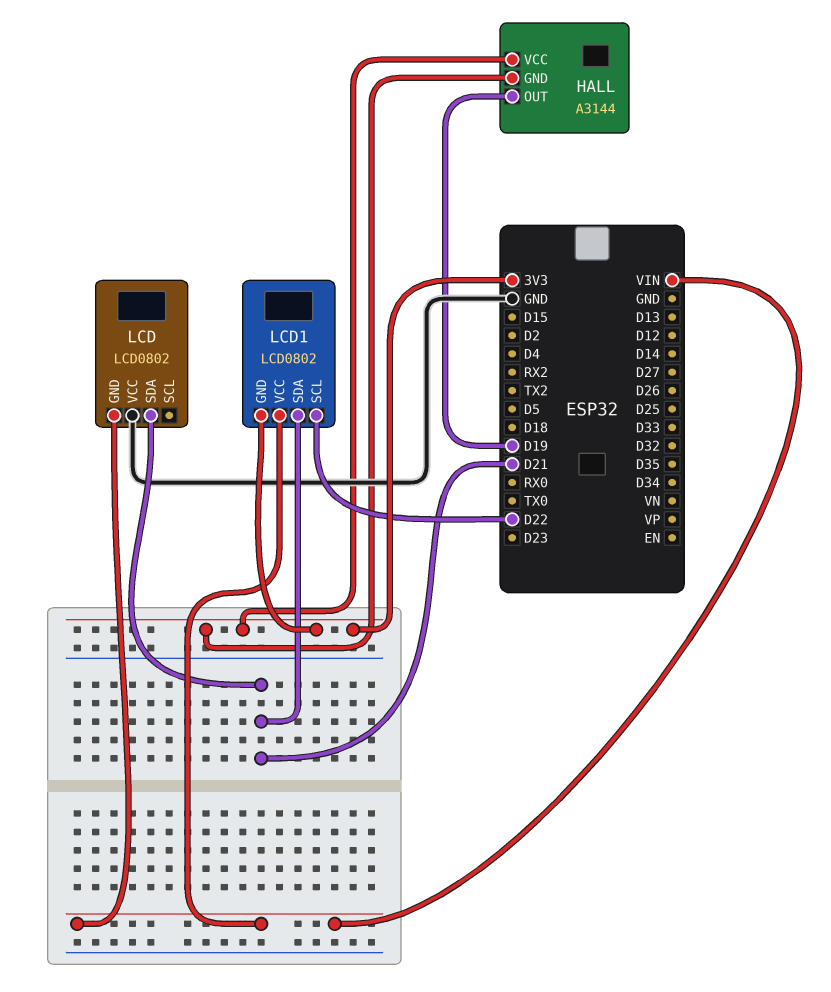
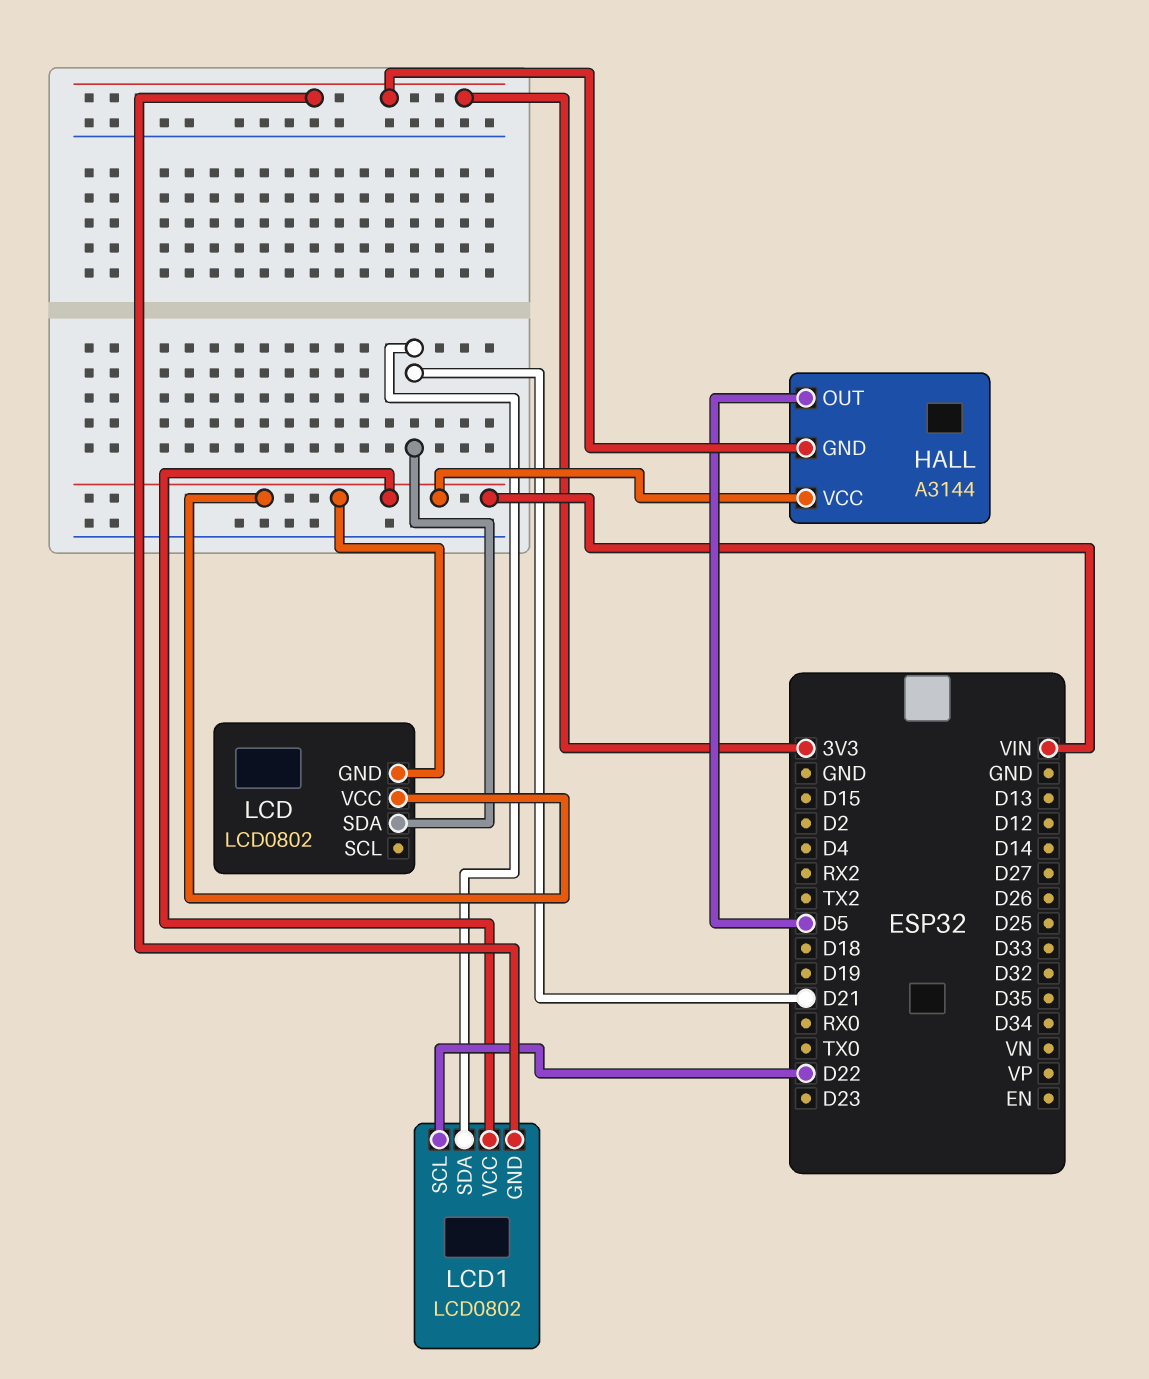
HALL pin OUT: D19 -> D5
HALL pin VCC: 3V3 -> VIN
LCD pin VCC: GND -> VIN

